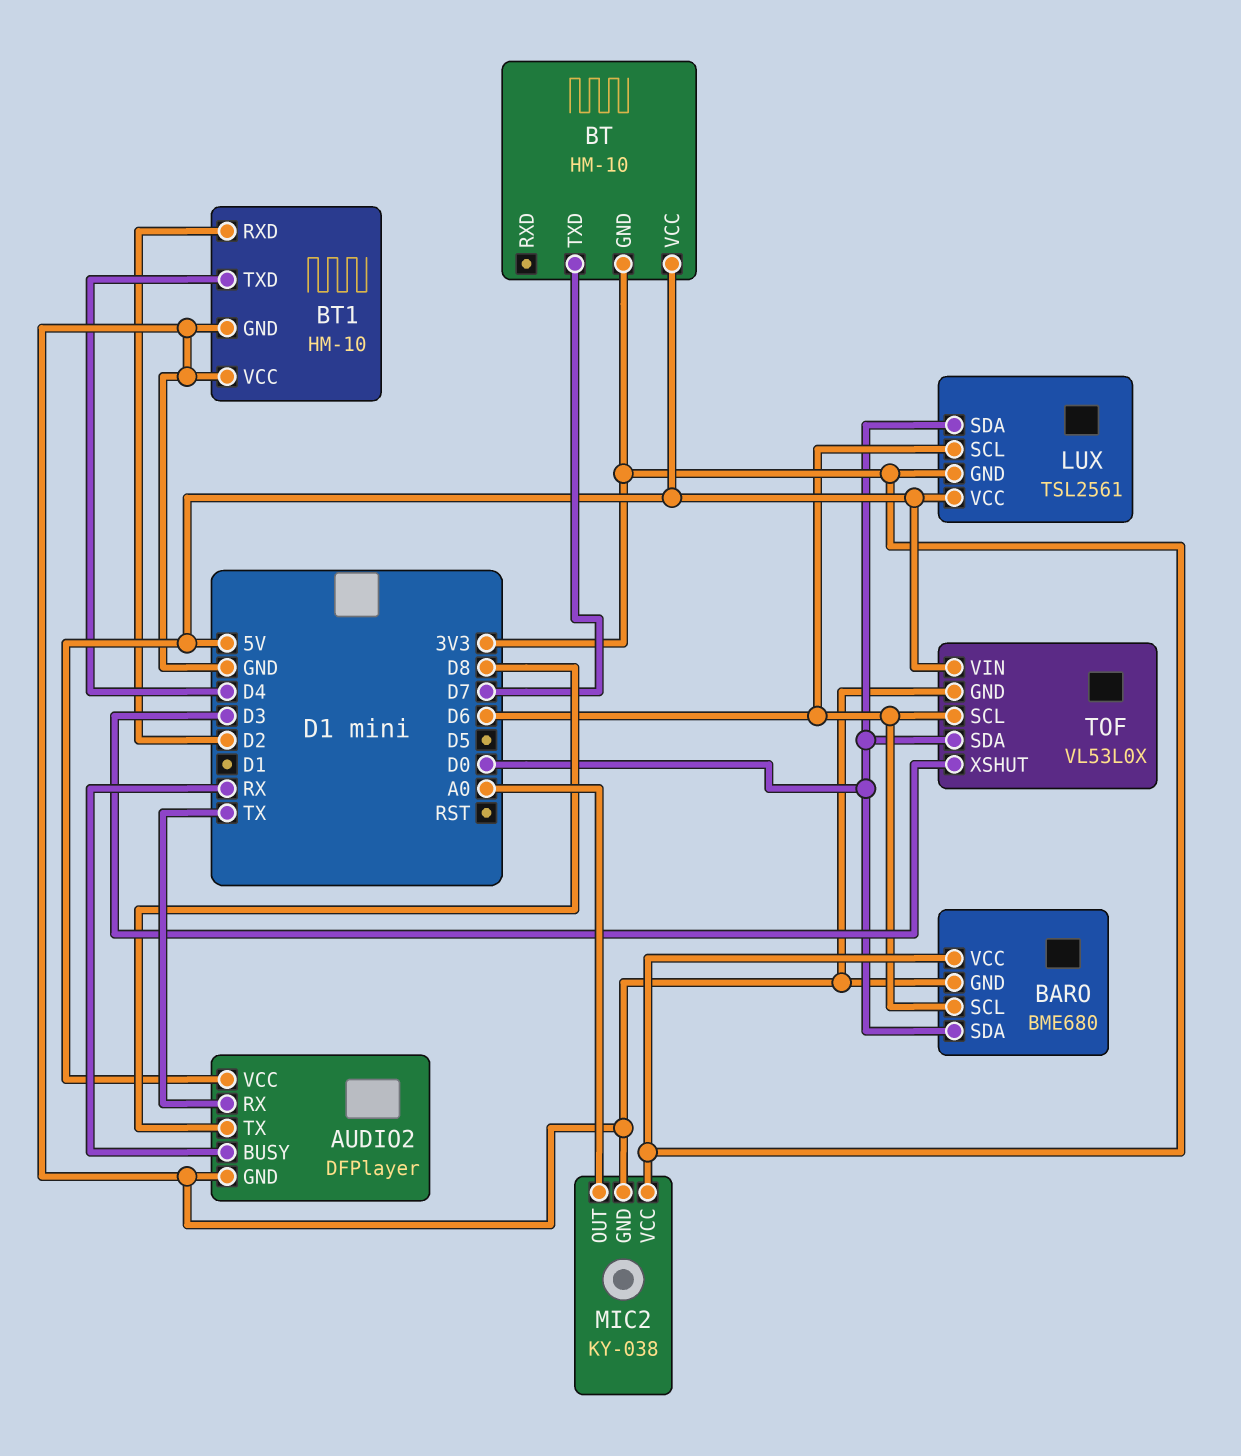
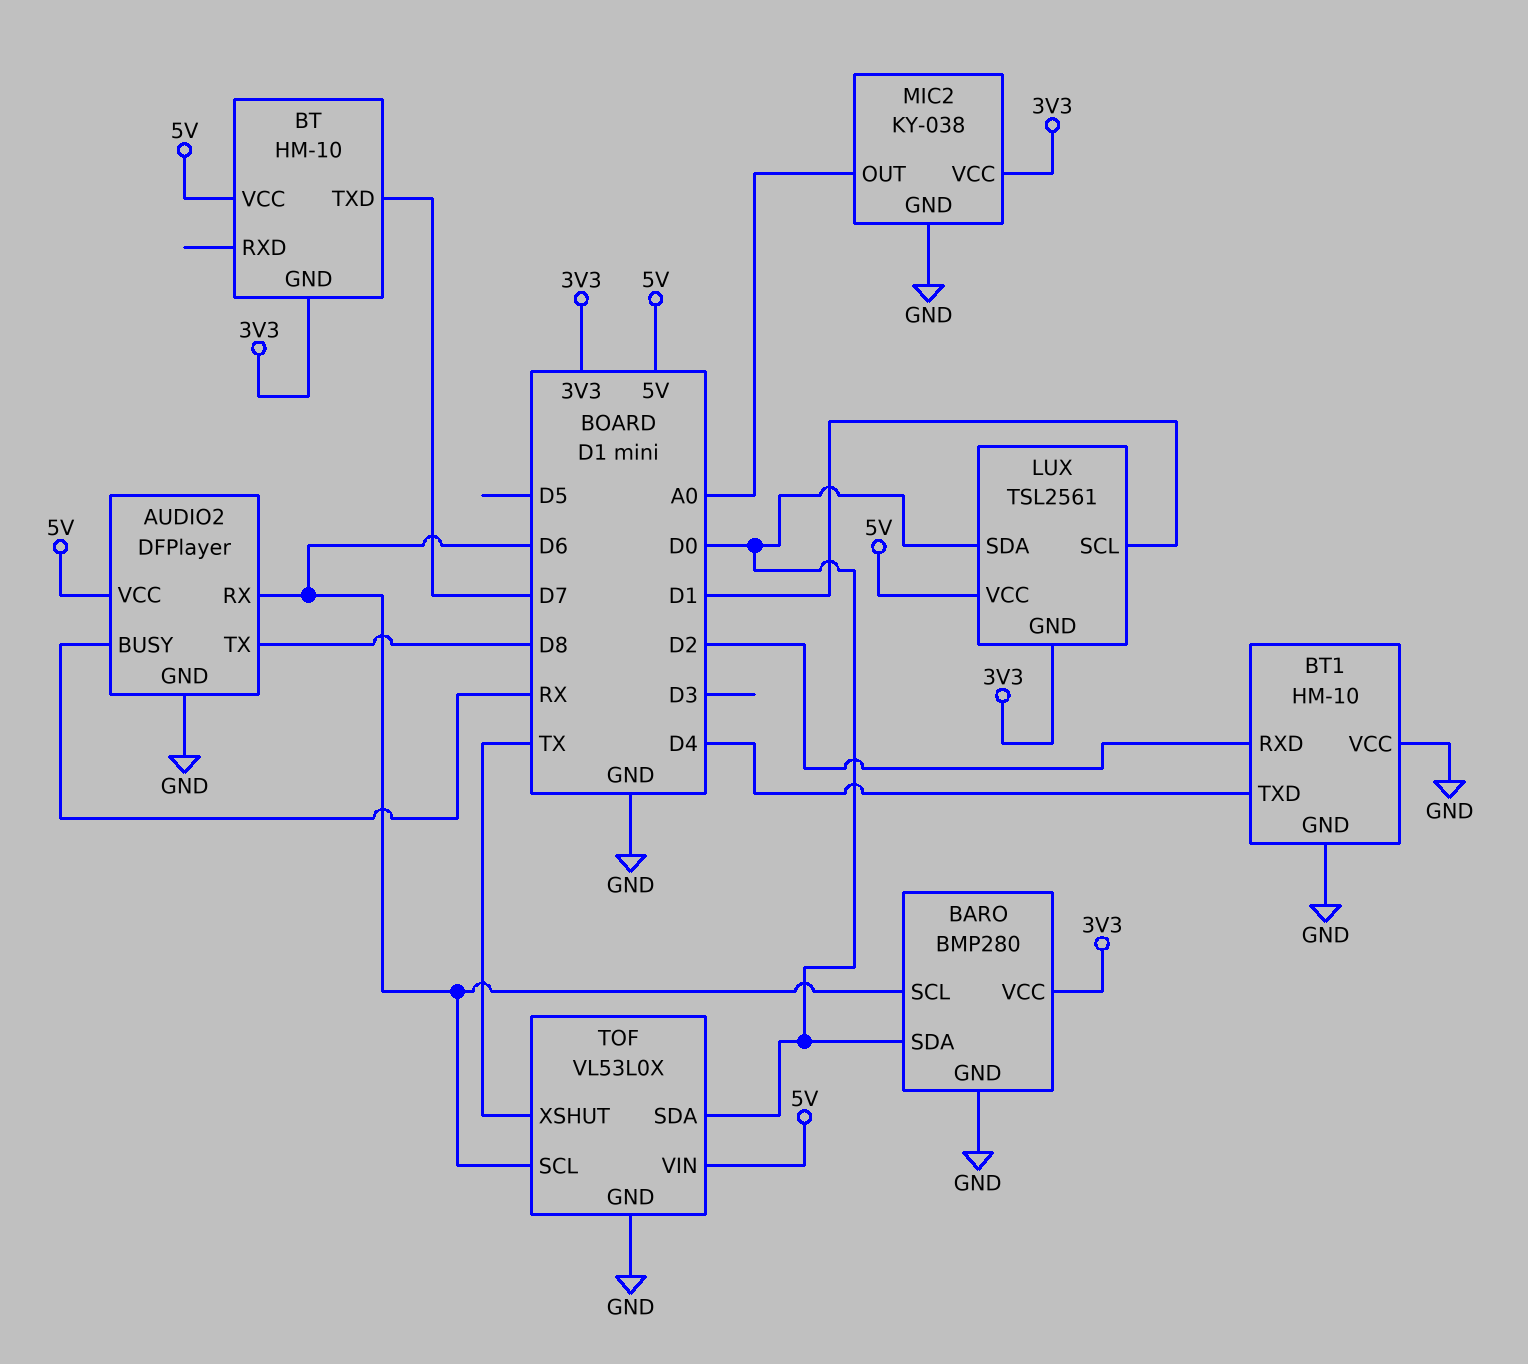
AUDIO2 pin RX: TX -> D6
BARO: BME680 -> BMP280
LUX pin SCL: D6 -> D1
TOF pin XSHUT: D3 -> TX

